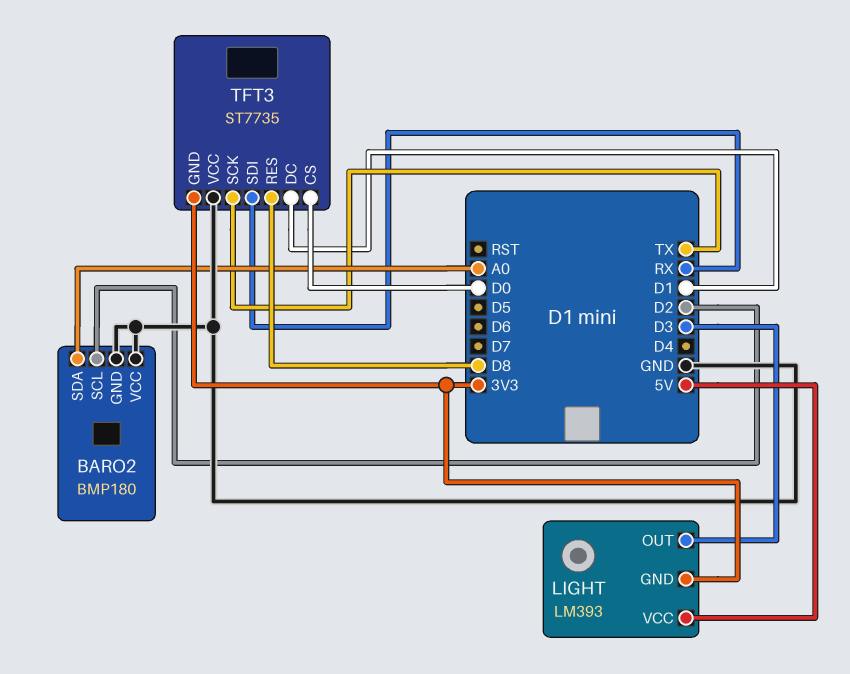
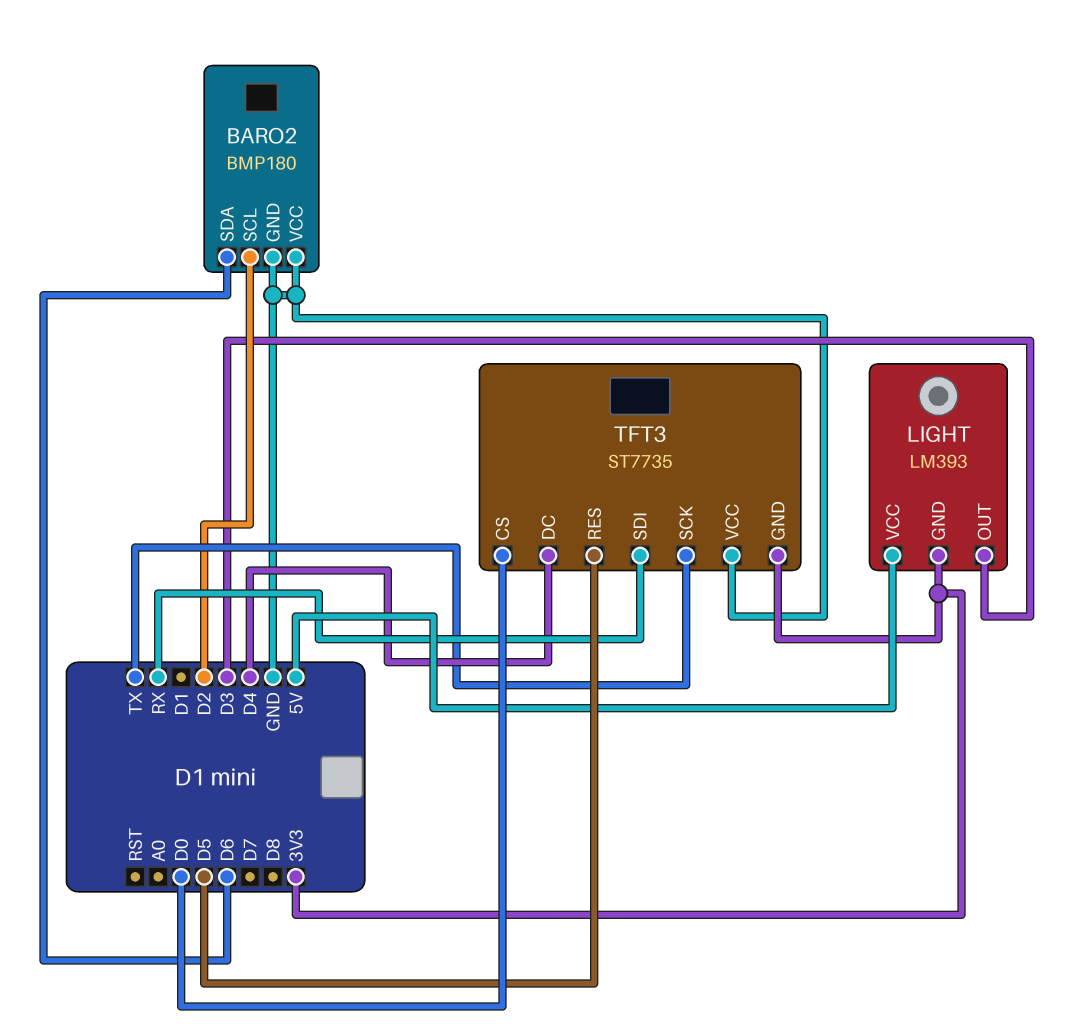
BARO2 pin SDA: A0 -> D6
TFT3 pin DC: D1 -> D4
TFT3 pin RES: D8 -> D5

